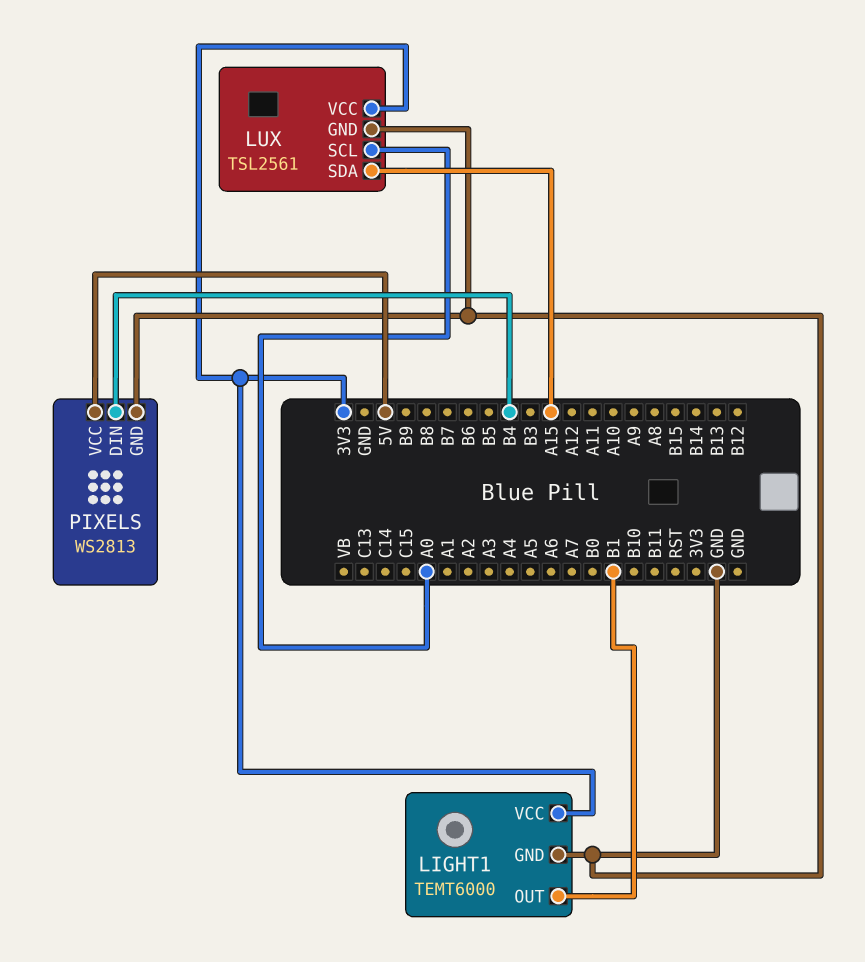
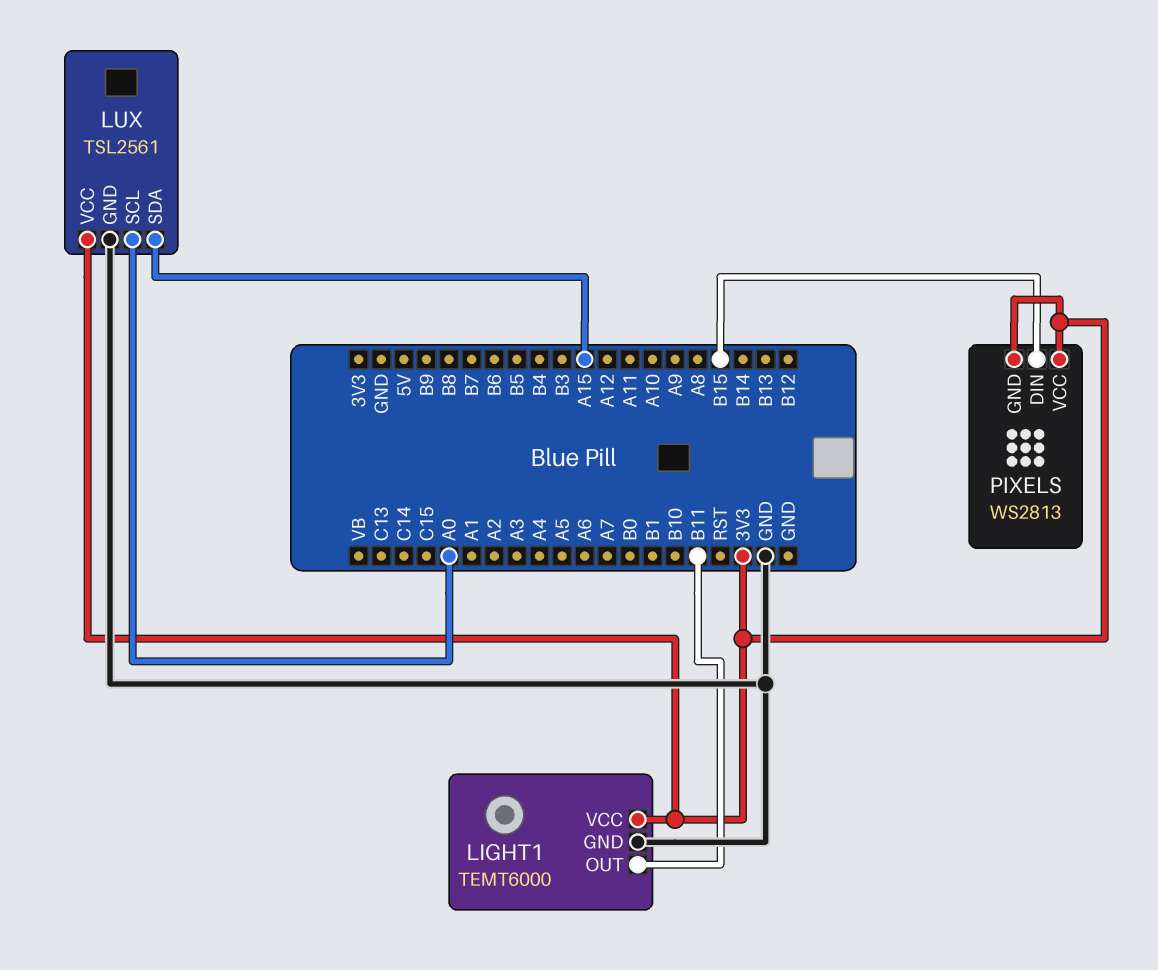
LIGHT1 pin OUT: B1 -> B11
PIXELS pin DIN: B4 -> B15
PIXELS pin GND: GND -> 3V3
PIXELS pin VCC: 5V -> 3V3

